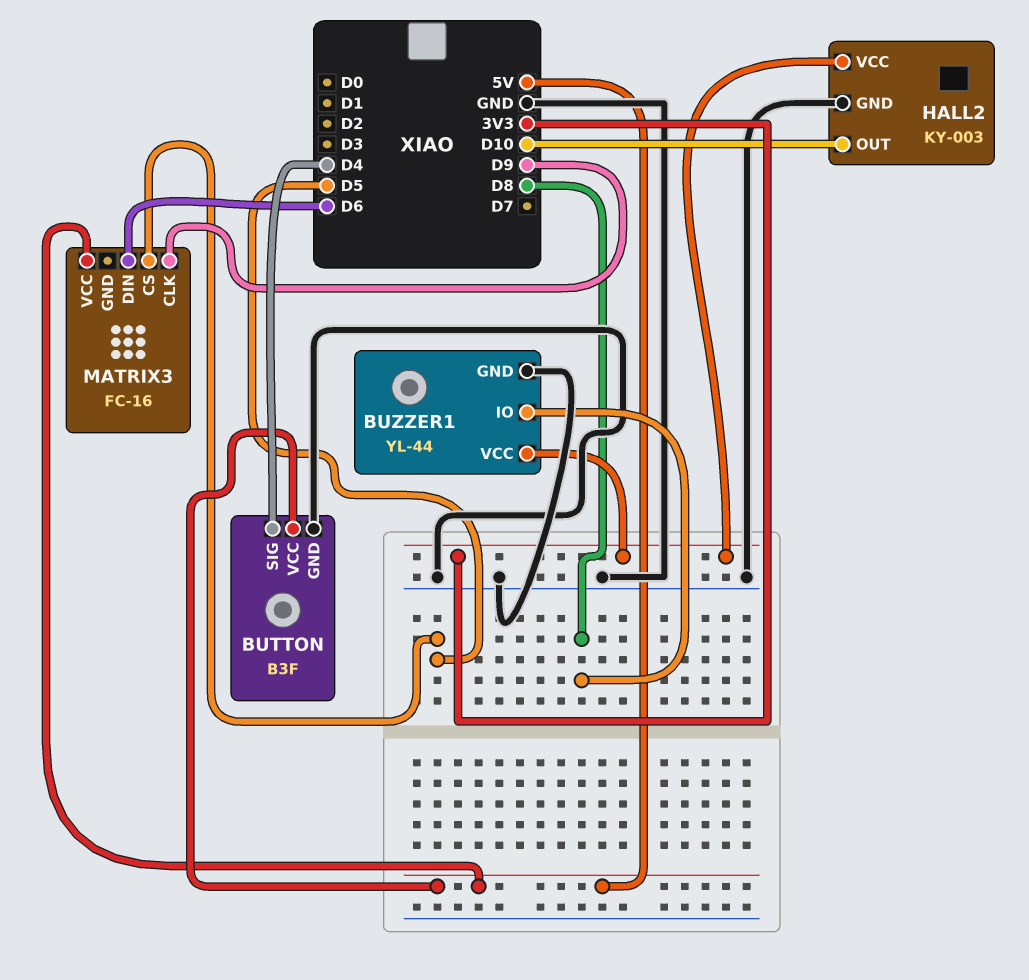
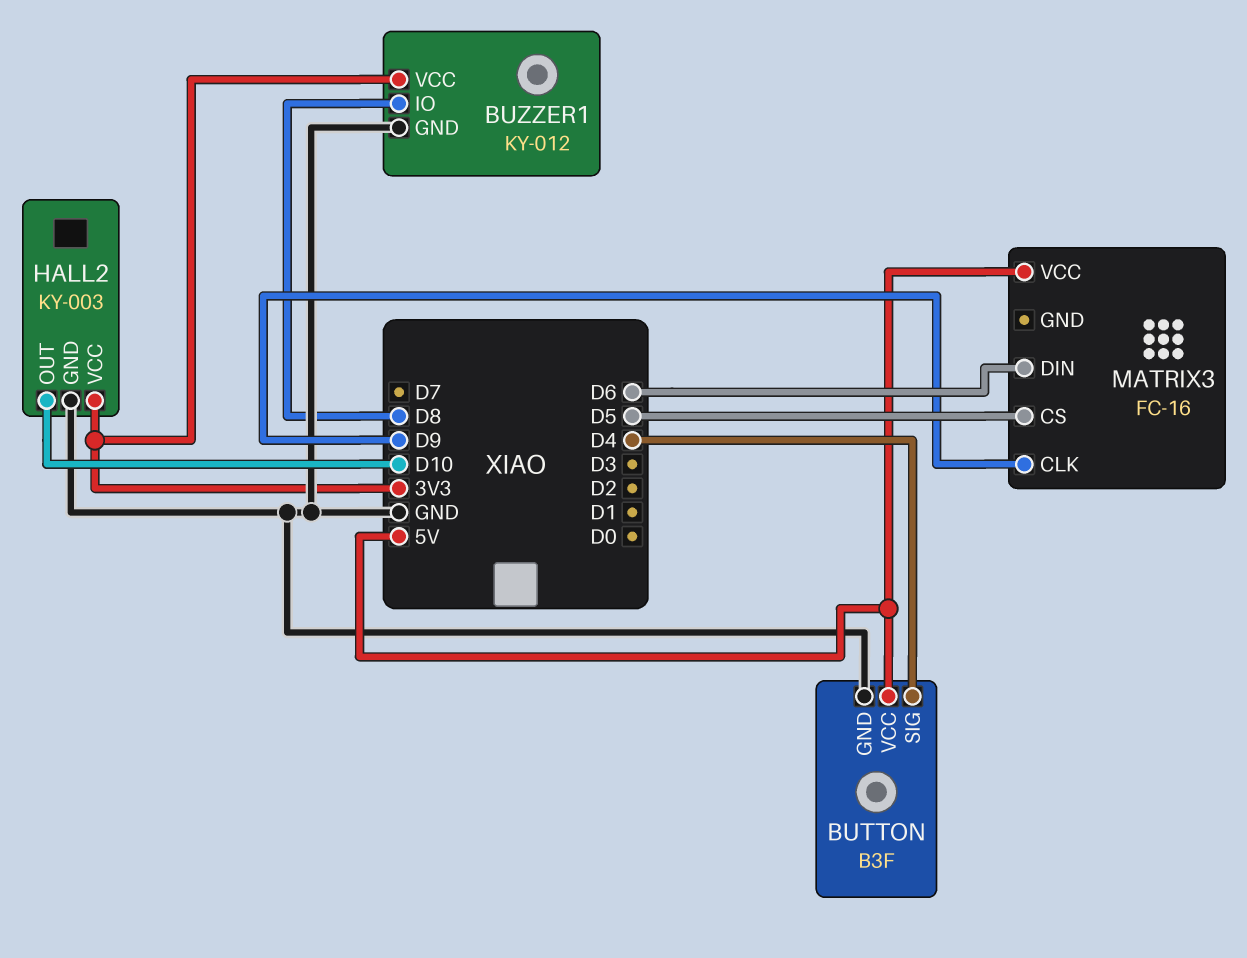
BUZZER1: YL-44 -> KY-012

